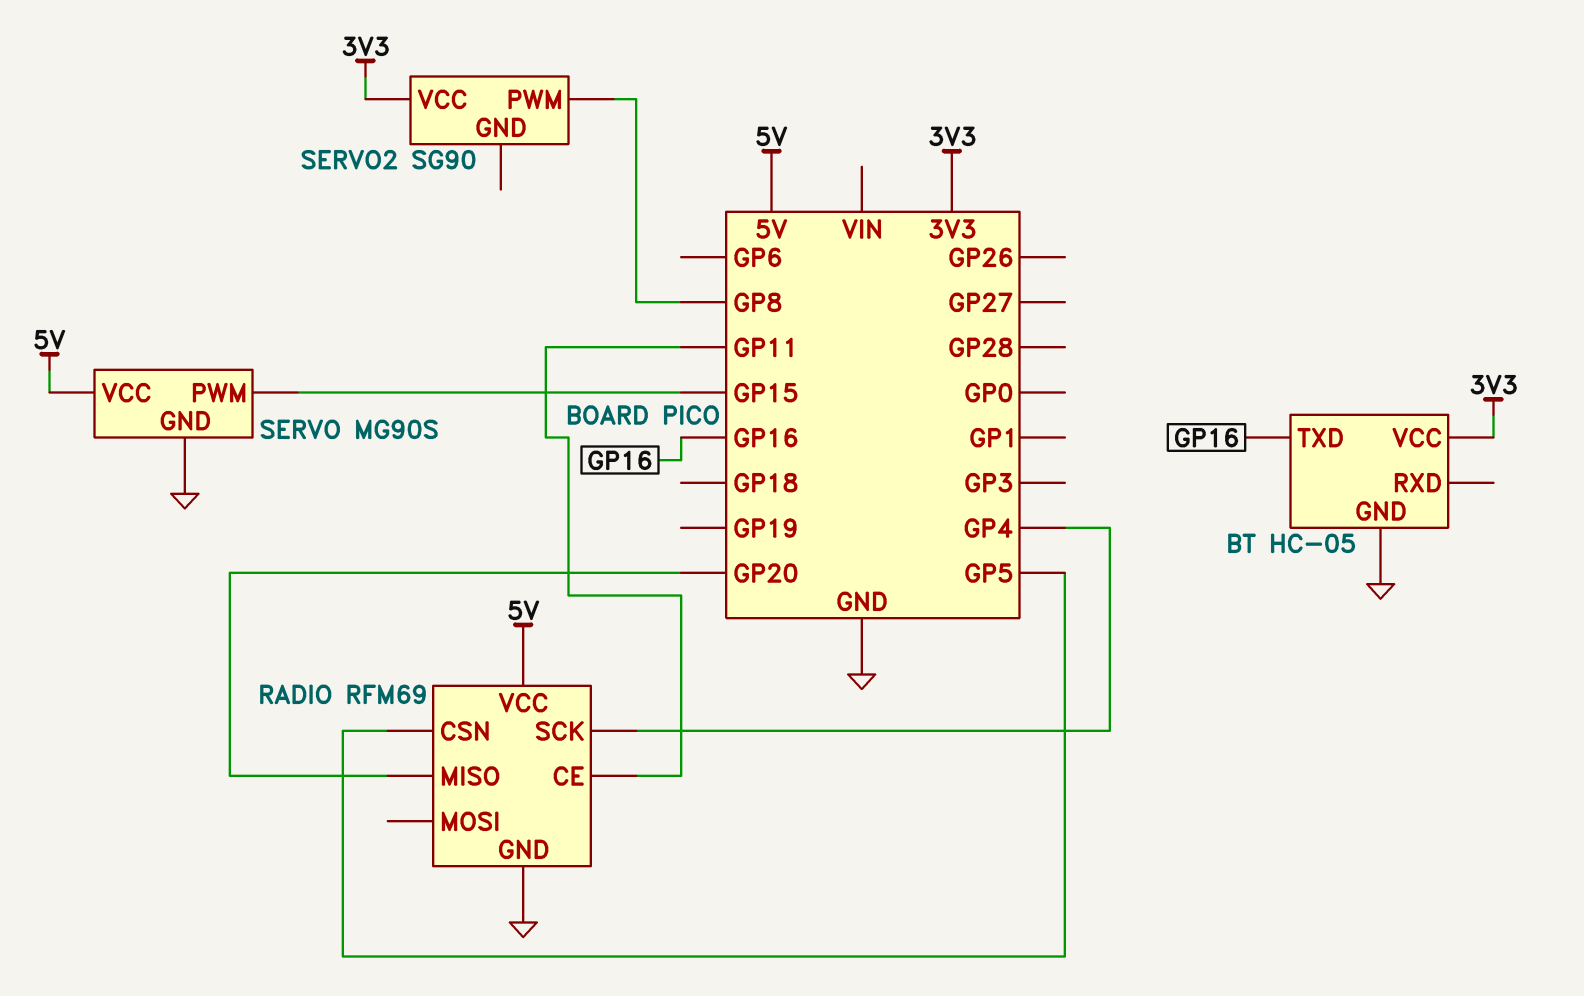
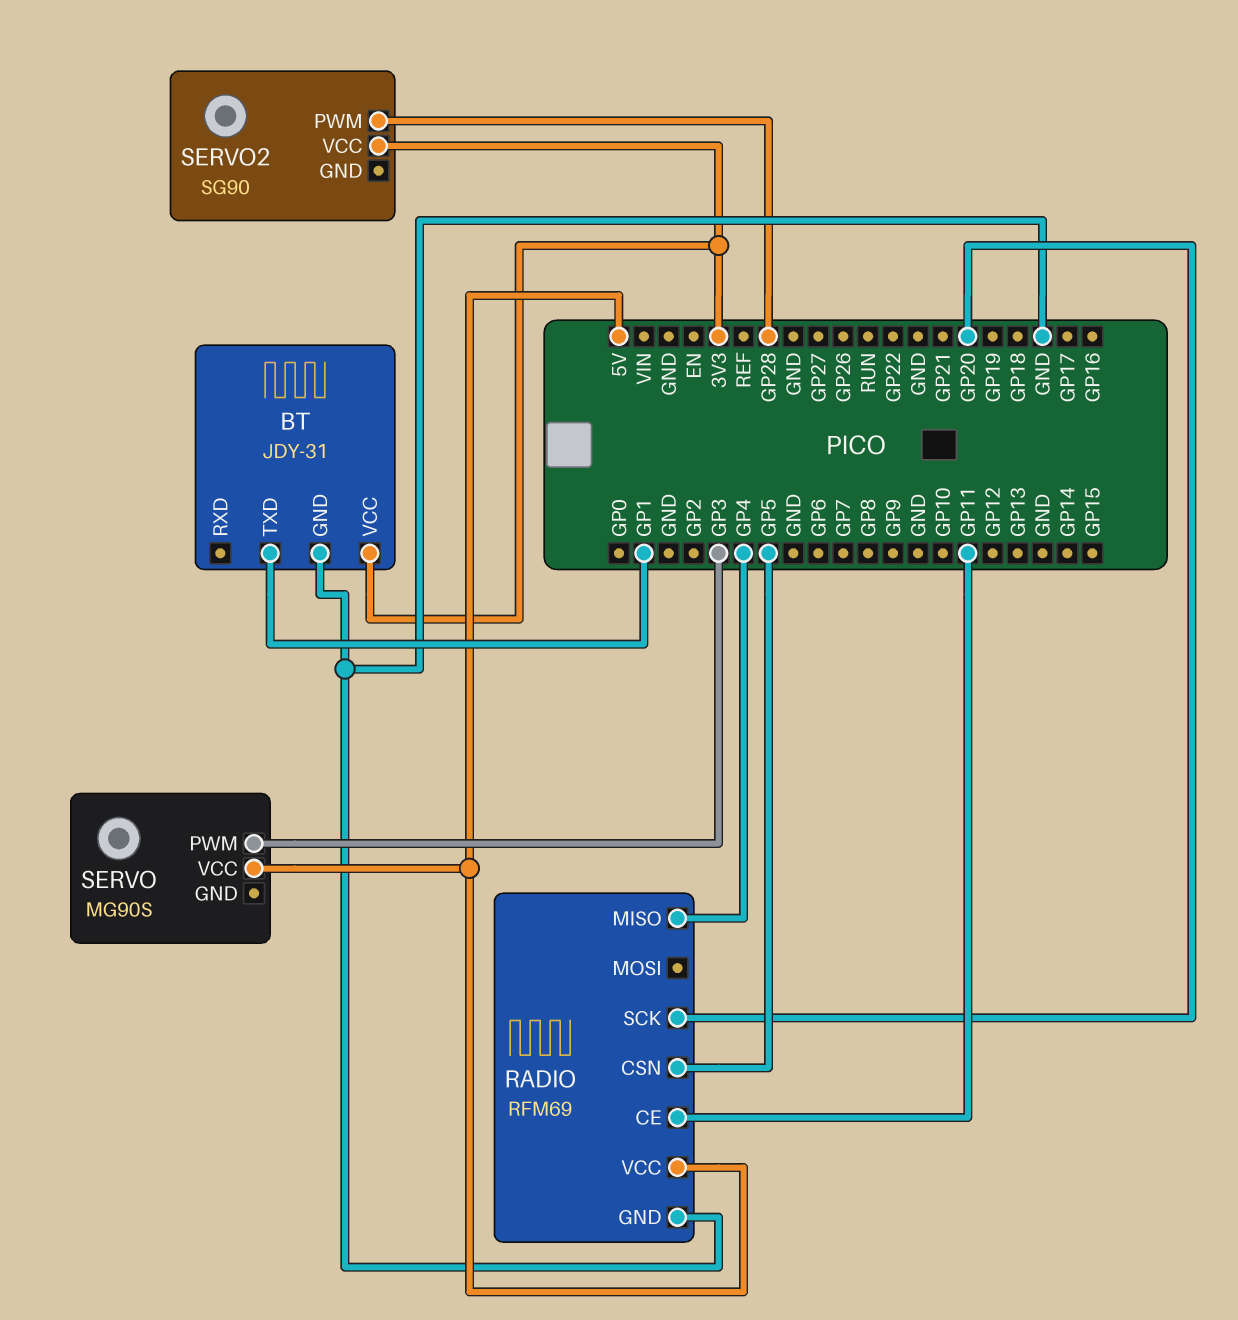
BT: HC-05 -> JDY-31
BT pin TXD: GP16 -> GP1
RADIO pin MISO: GP20 -> GP4
RADIO pin SCK: GP4 -> GP20
SERVO pin GND: GND -> none
SERVO pin PWM: GP15 -> GP3
SERVO2 pin PWM: GP8 -> GP28

